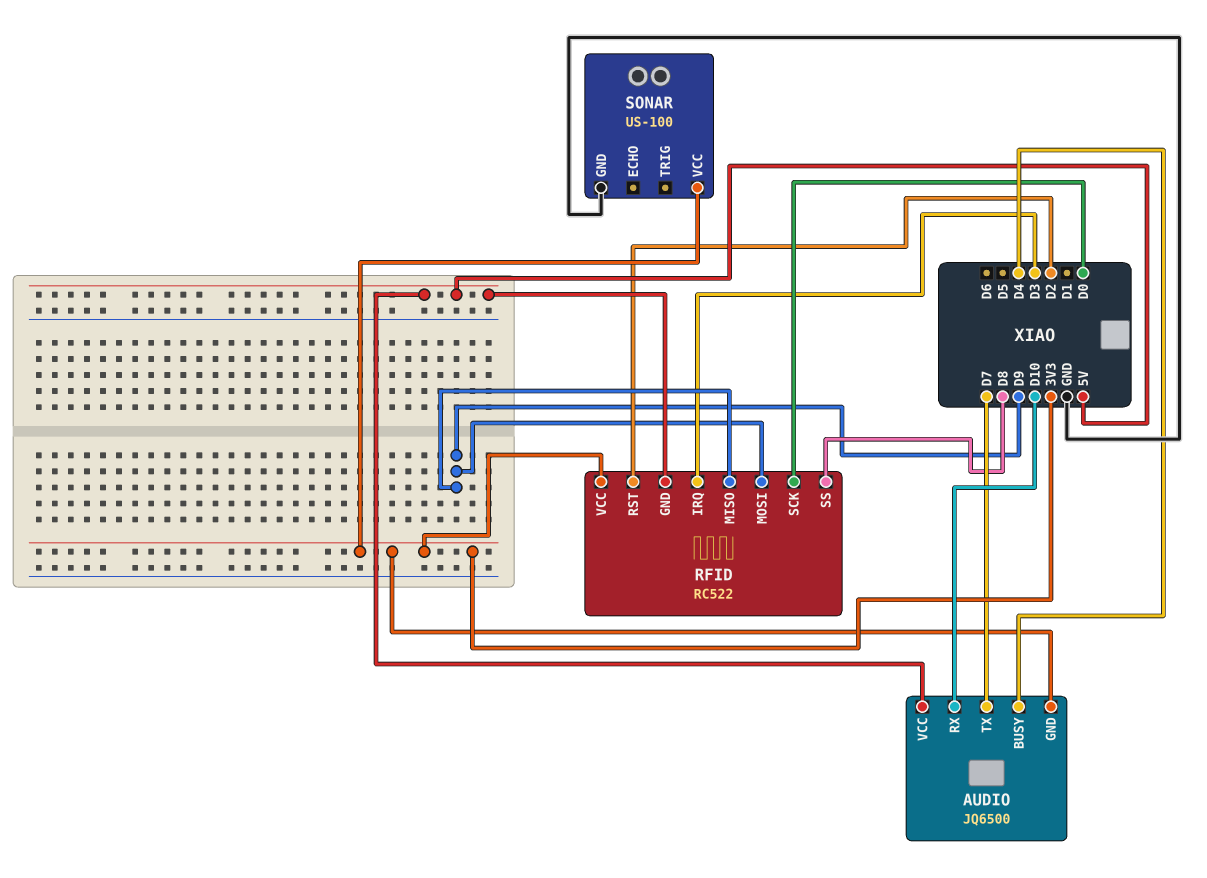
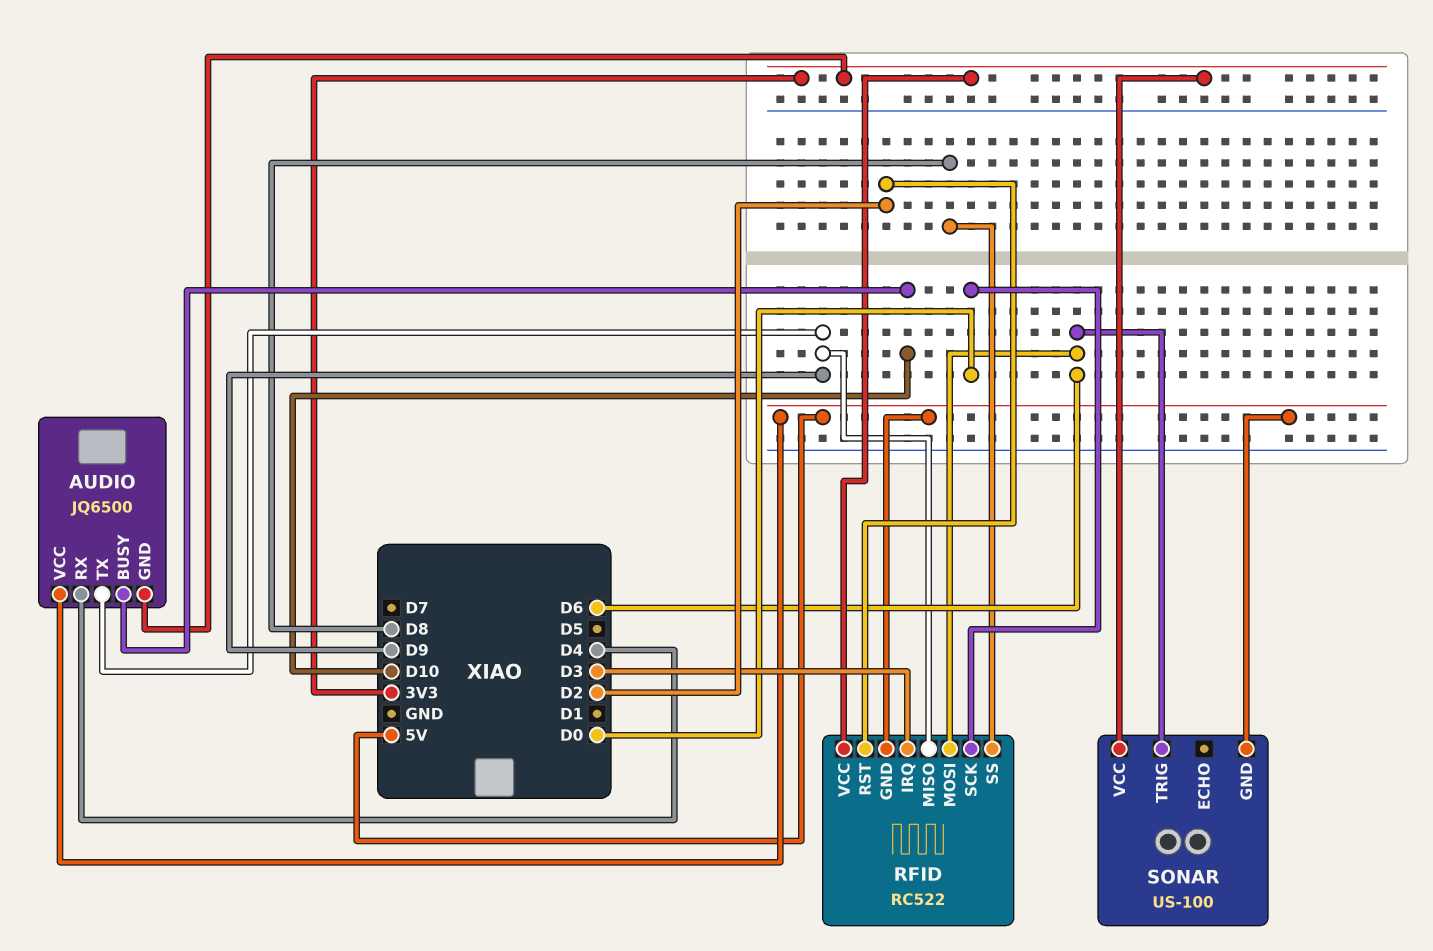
AUDIO pin BUSY: D4 -> D10
AUDIO pin RX: D10 -> D4
AUDIO pin TX: D7 -> D9
RFID pin MOSI: D9 -> D6
SONAR pin GND: GND -> 5V
SONAR pin TRIG: none -> D6

